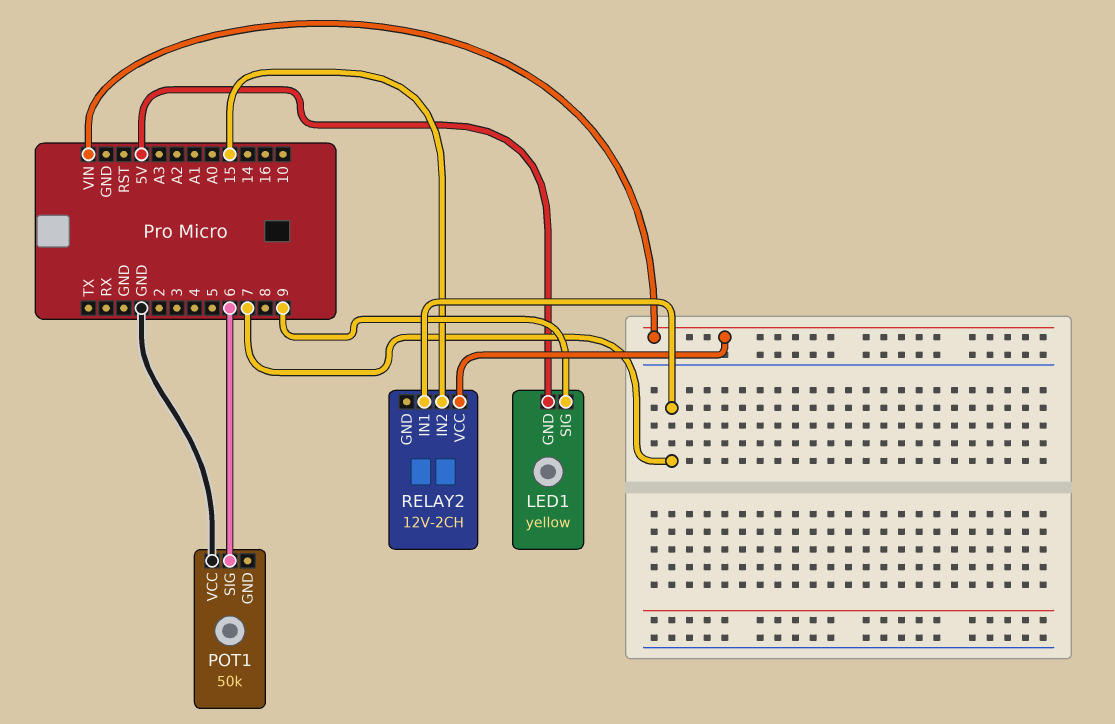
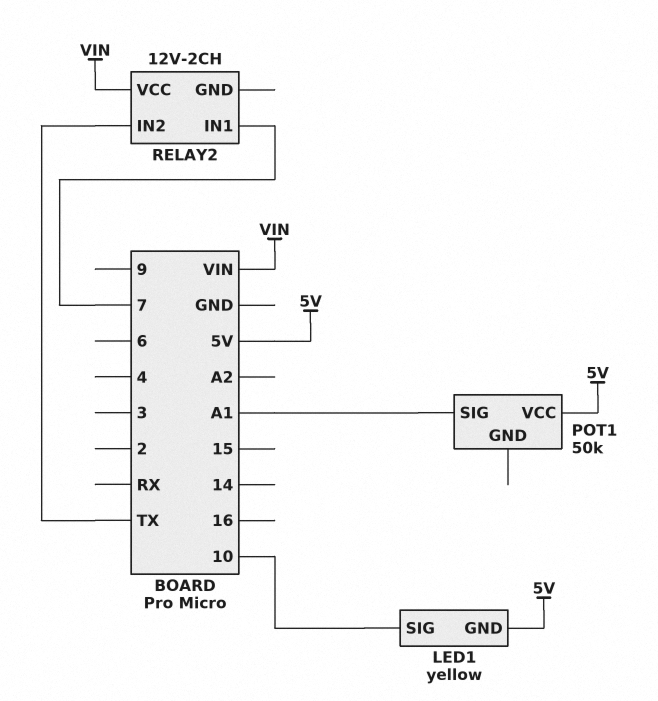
LED1 pin SIG: 9 -> 10
POT1 pin SIG: 6 -> A1
POT1 pin VCC: GND -> 5V
RELAY2 pin IN2: 15 -> TX

